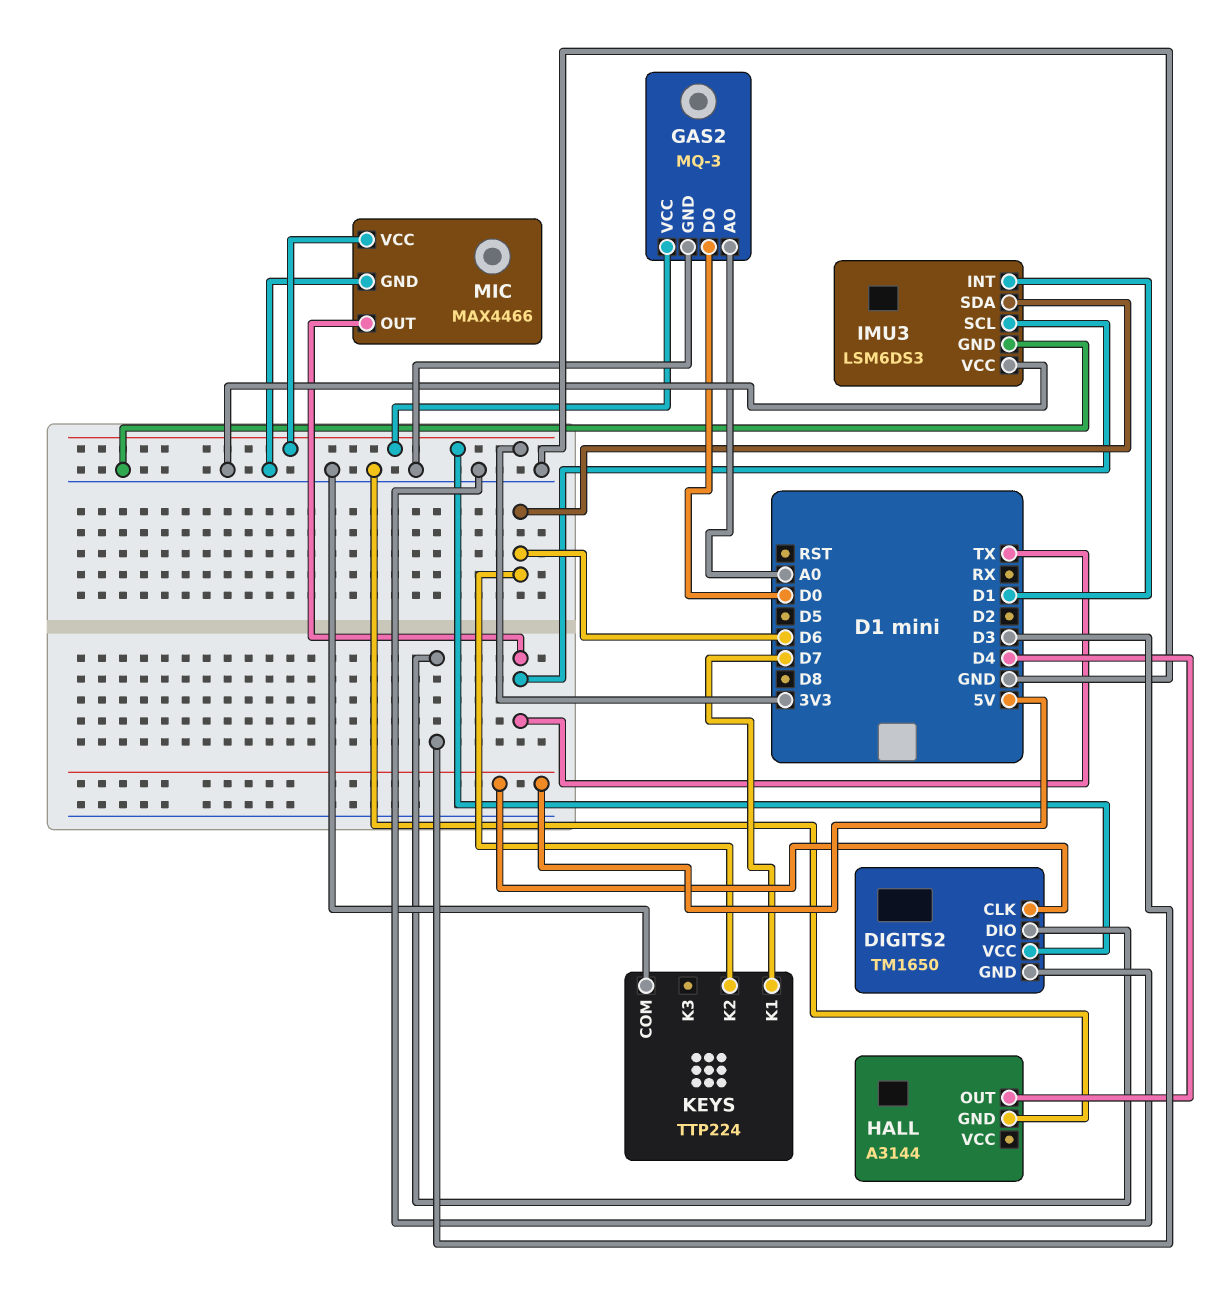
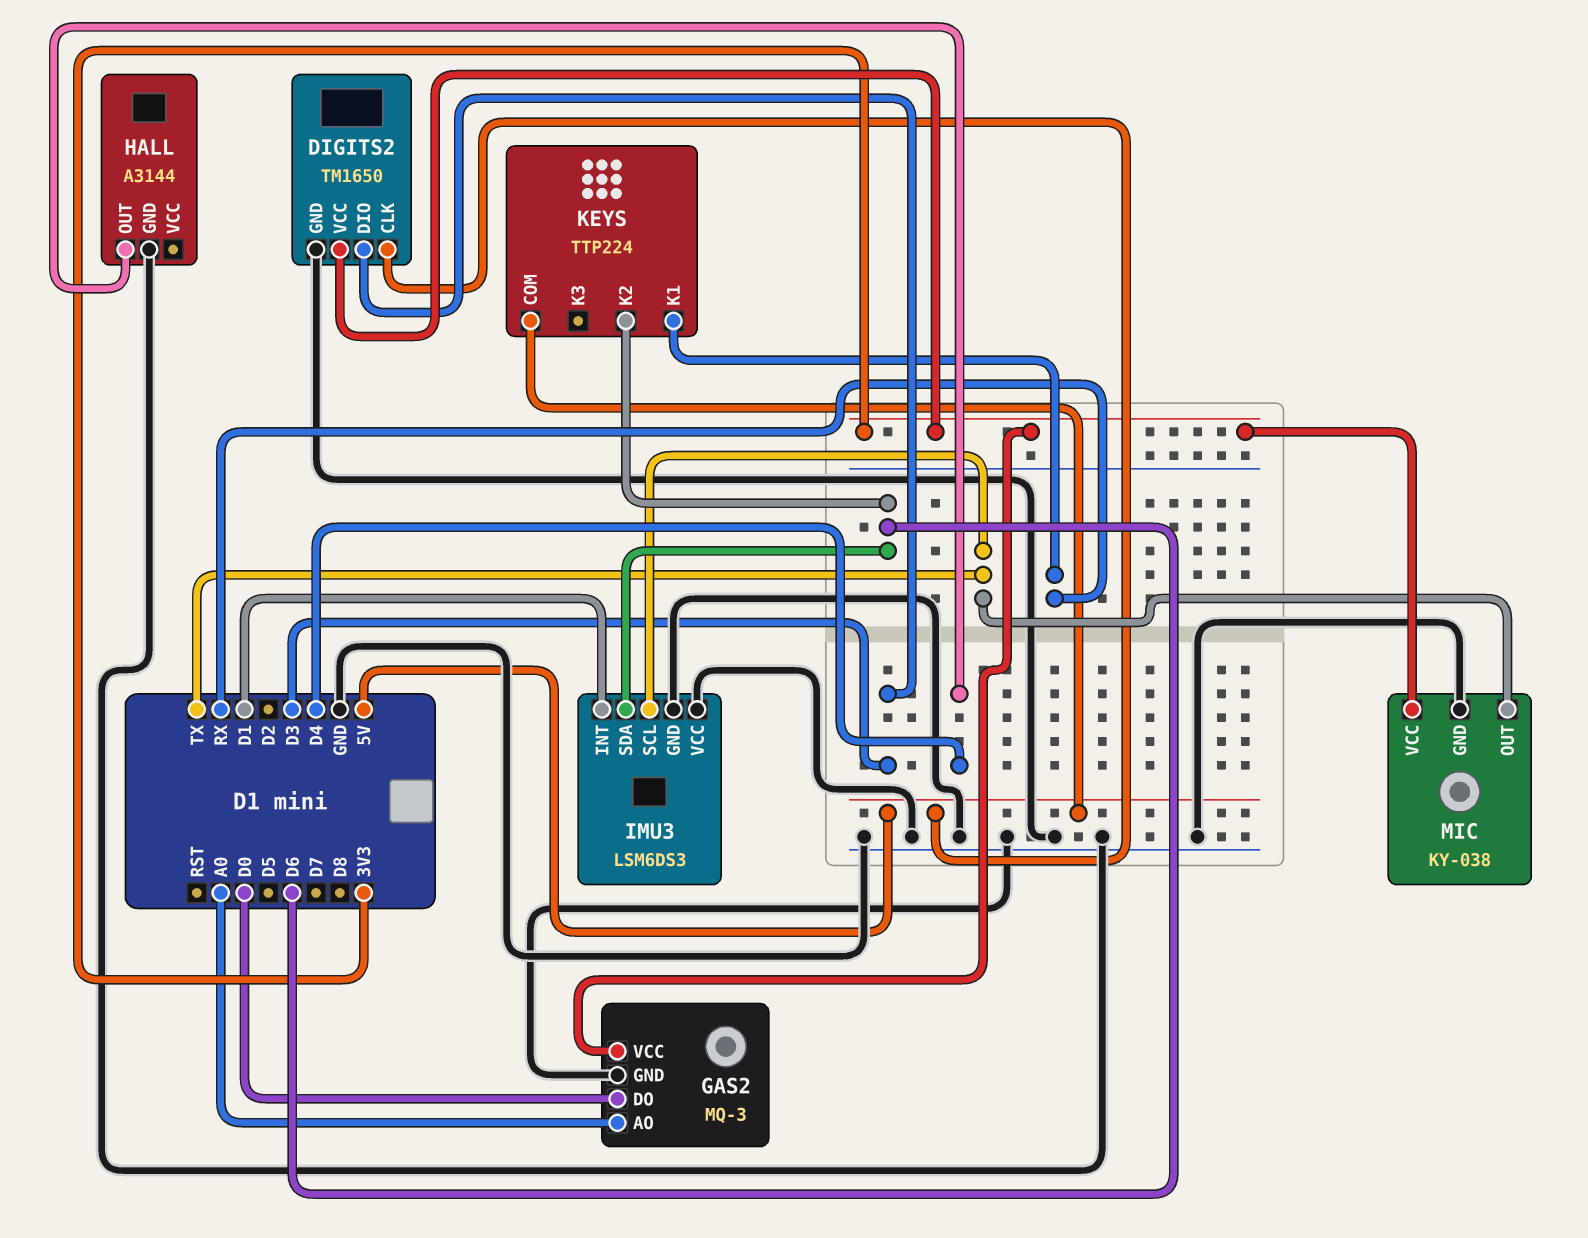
KEYS pin COM: GND -> 5V
KEYS pin K1: D7 -> RX
MIC: MAX4466 -> KY-038

